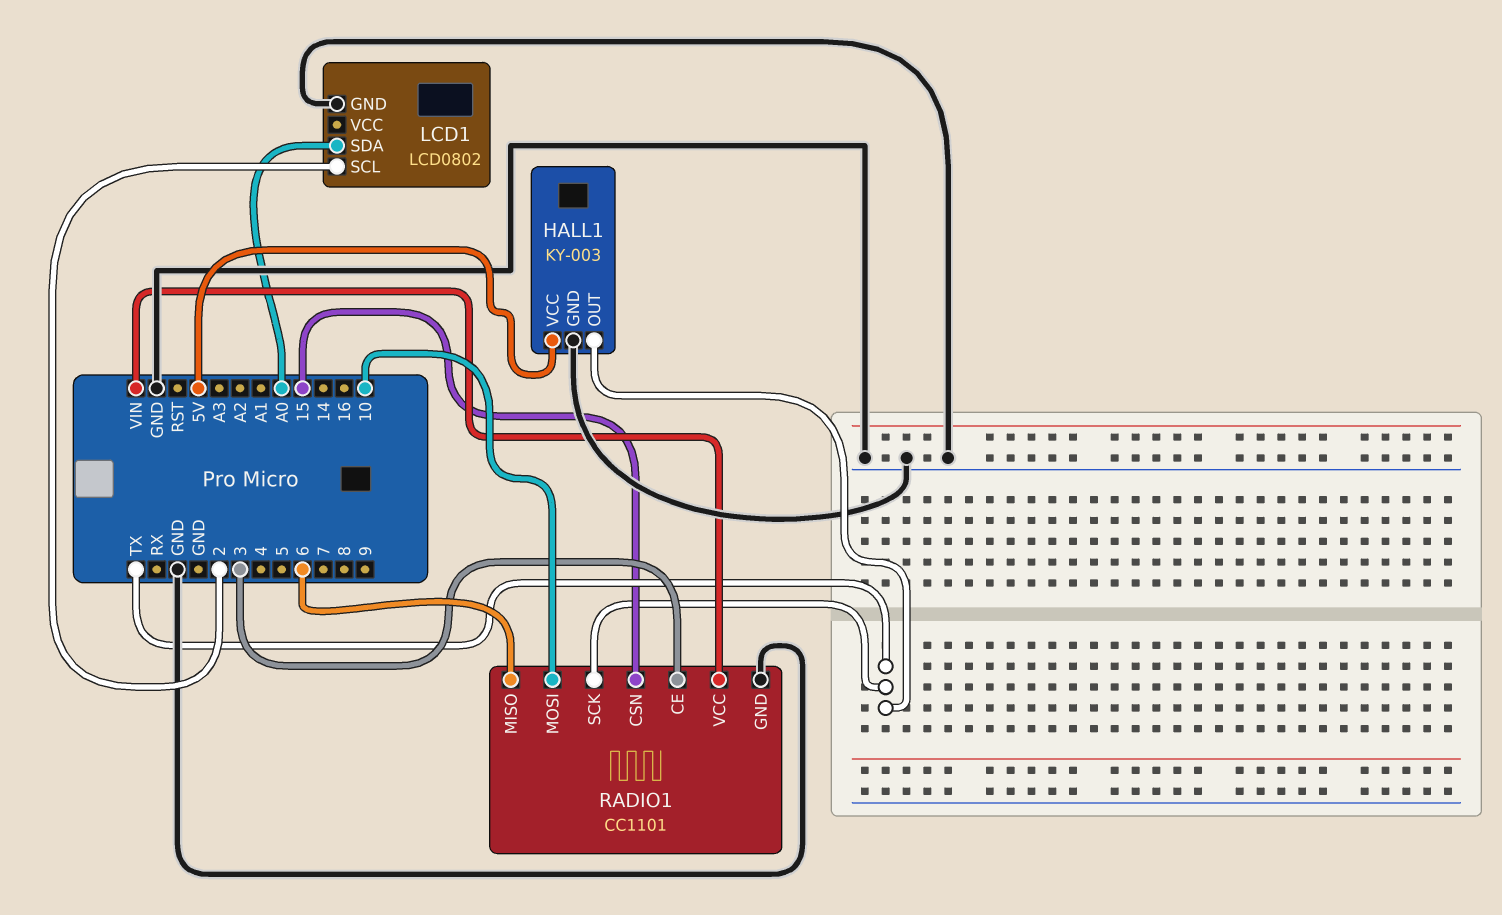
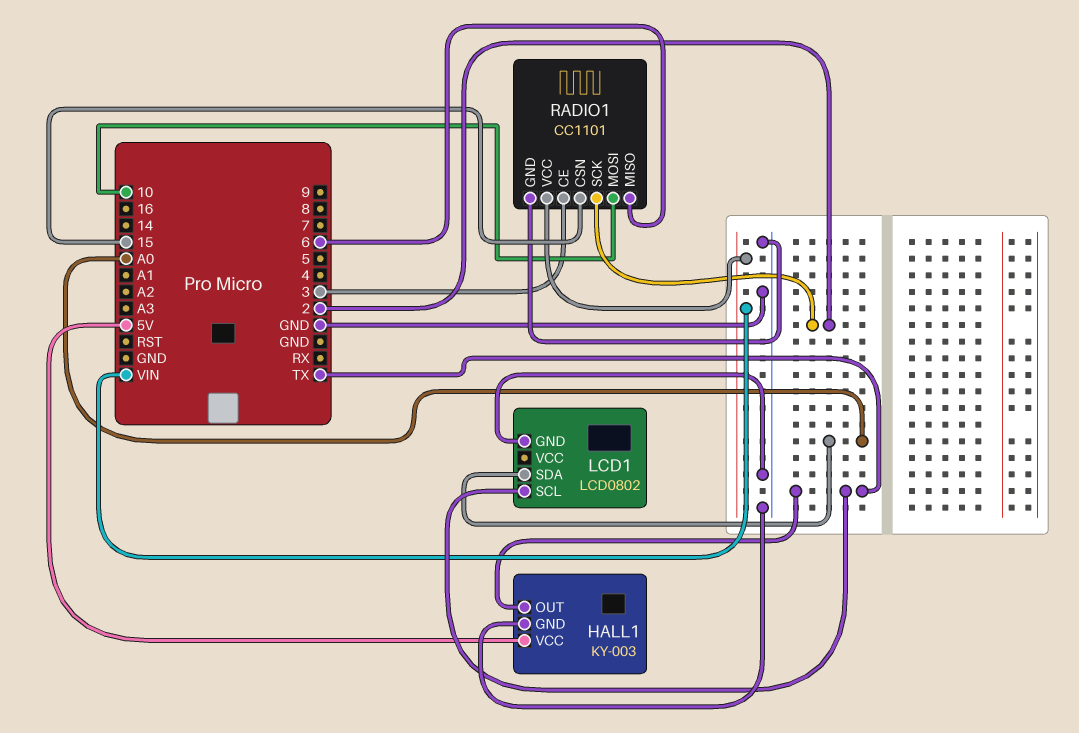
LCD1 pin SCL: 2 -> TX
RADIO1 pin SCK: TX -> 2

